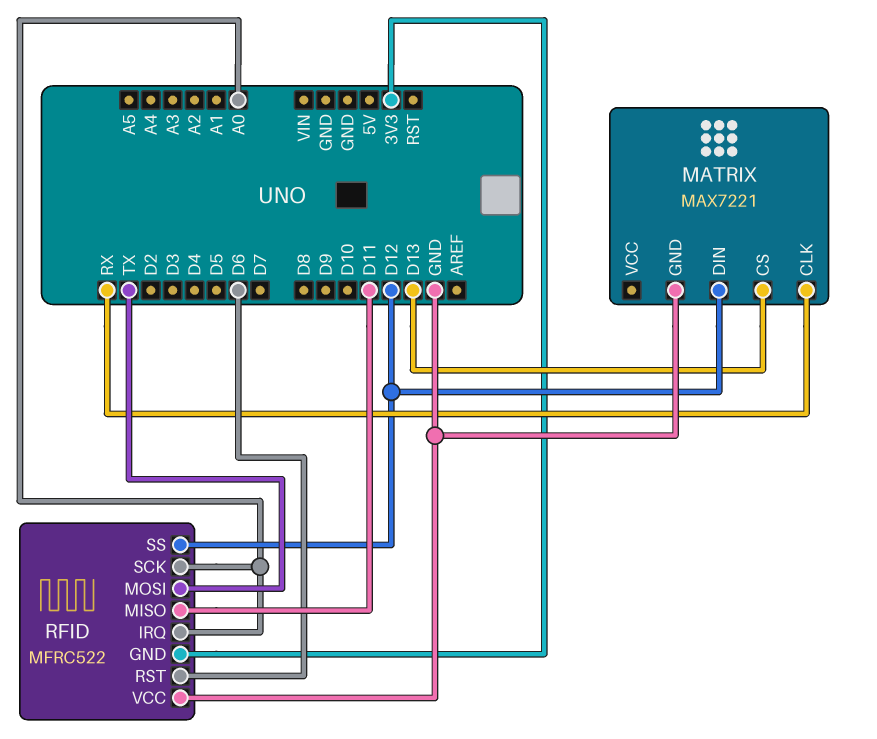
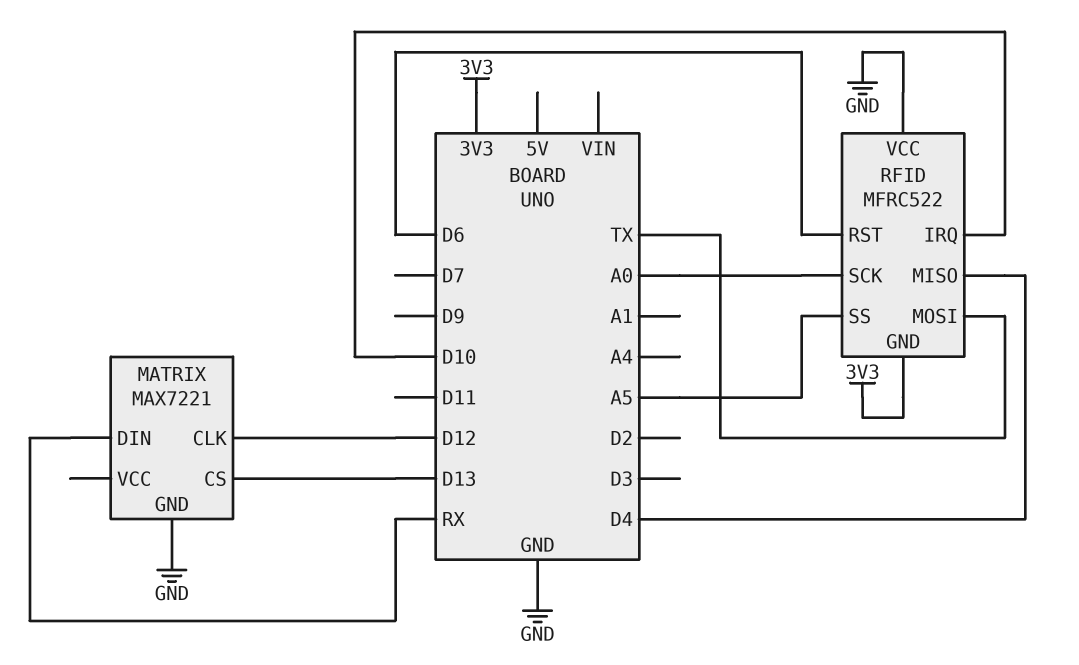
MATRIX pin CLK: RX -> D12
MATRIX pin DIN: D12 -> RX
RFID pin IRQ: A0 -> D10
RFID pin MISO: D11 -> D4
RFID pin SS: D12 -> A5

